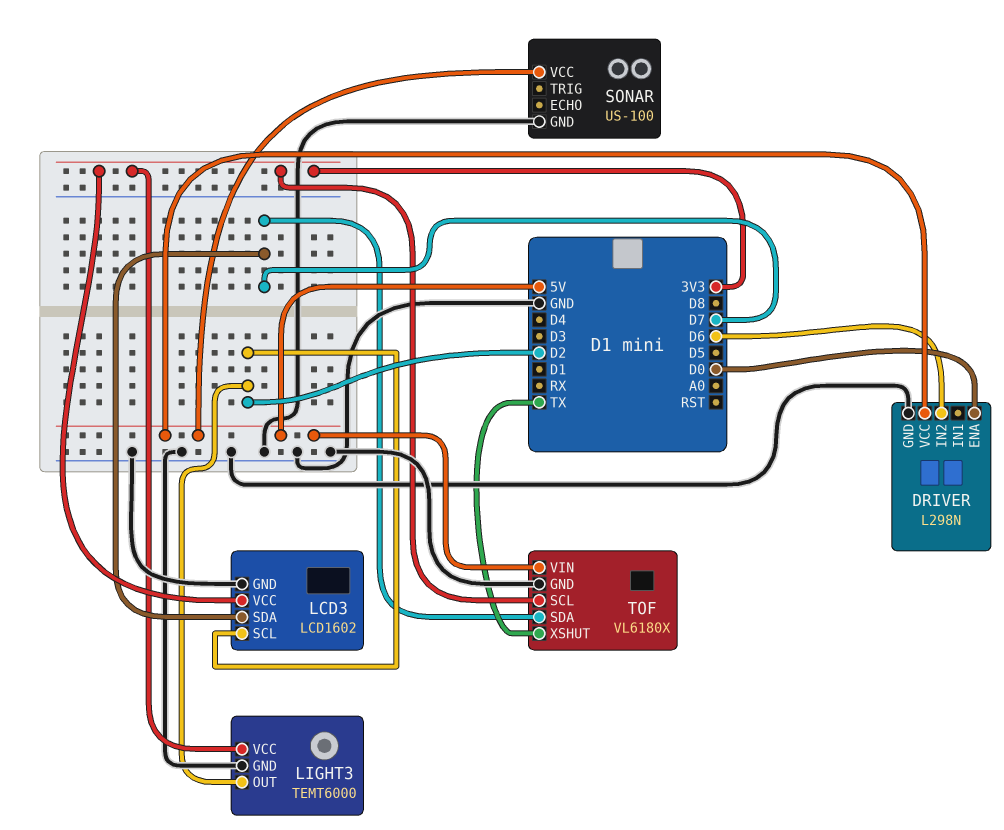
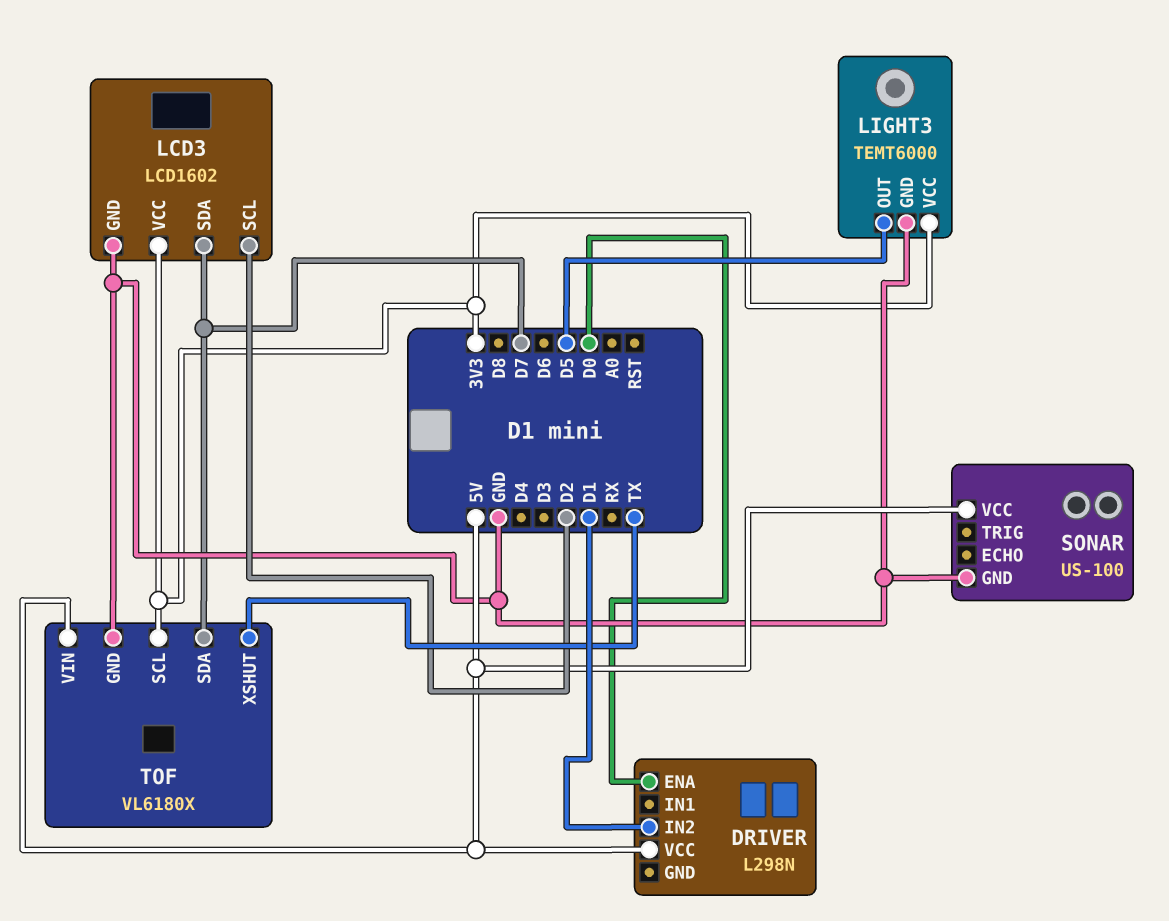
DRIVER pin GND: GND -> none
DRIVER pin IN2: D6 -> D1
LIGHT3 pin OUT: D2 -> D5

